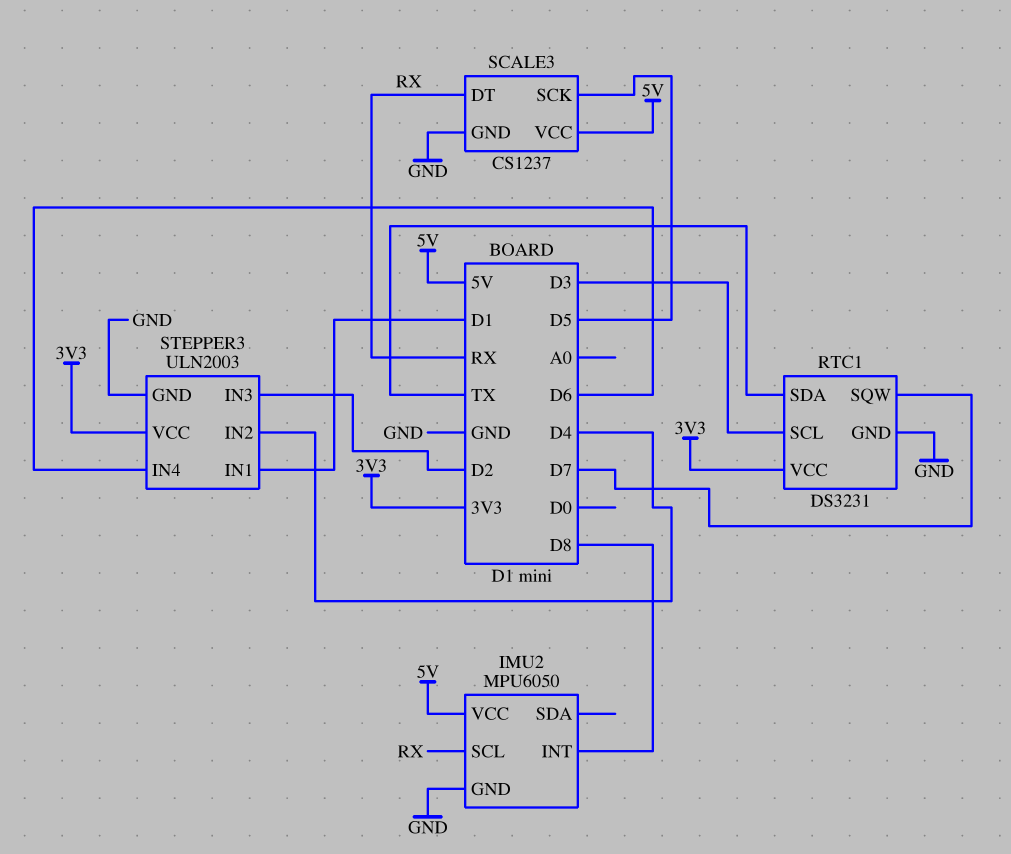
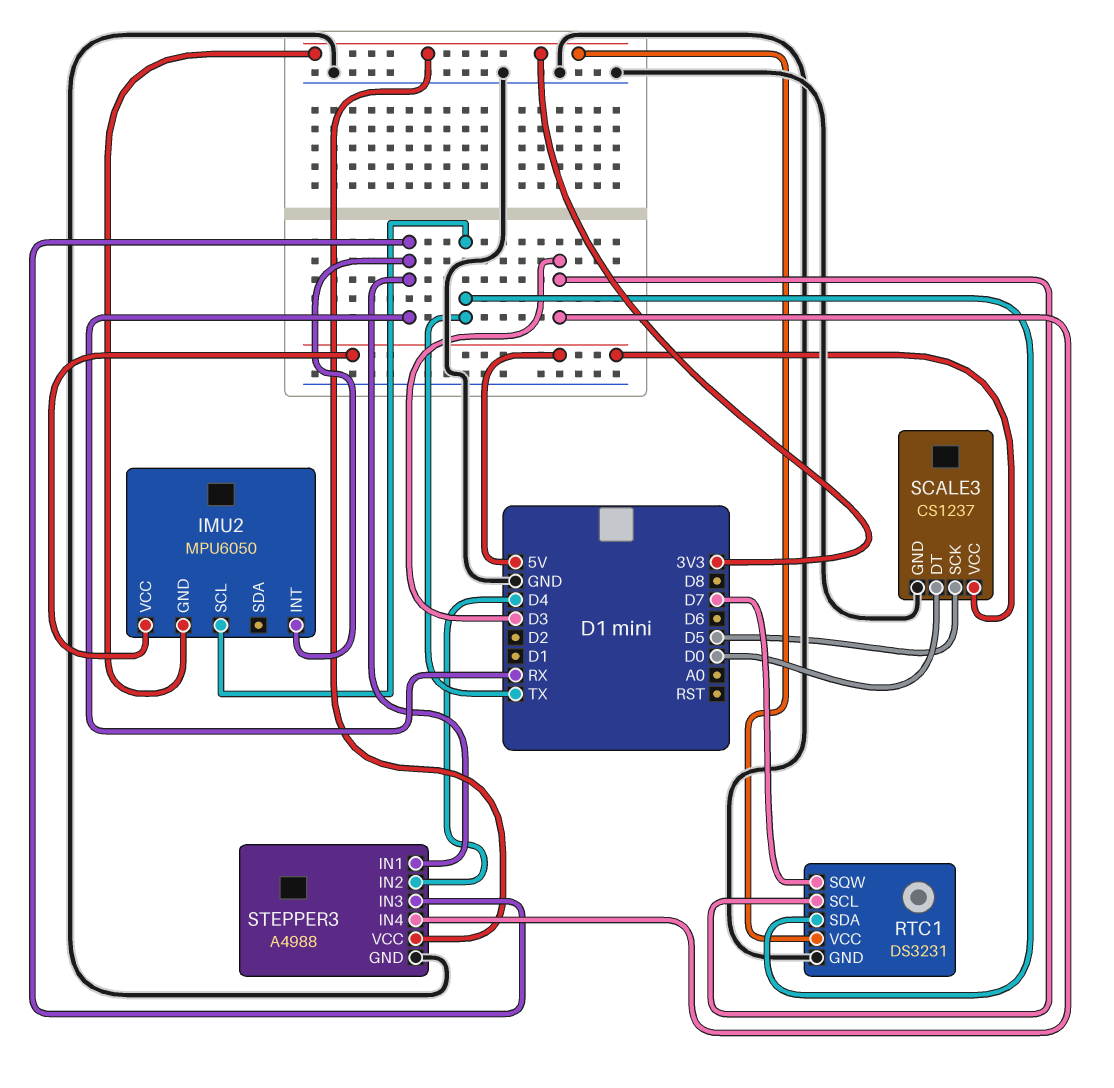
IMU2 pin GND: GND -> 3V3
IMU2 pin INT: D8 -> RX
IMU2 pin SCL: RX -> TX
SCALE3 pin DT: RX -> D0
STEPPER3: ULN2003 -> A4988
STEPPER3 pin IN1: D1 -> RX
STEPPER3 pin IN3: D2 -> RX
STEPPER3 pin IN4: D6 -> D3

